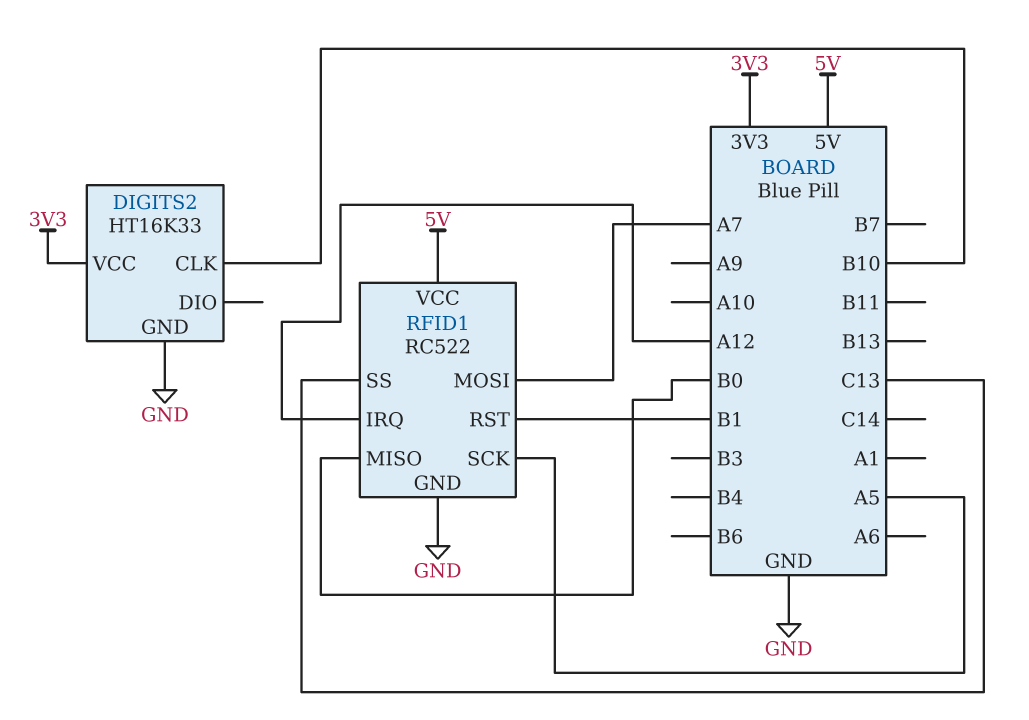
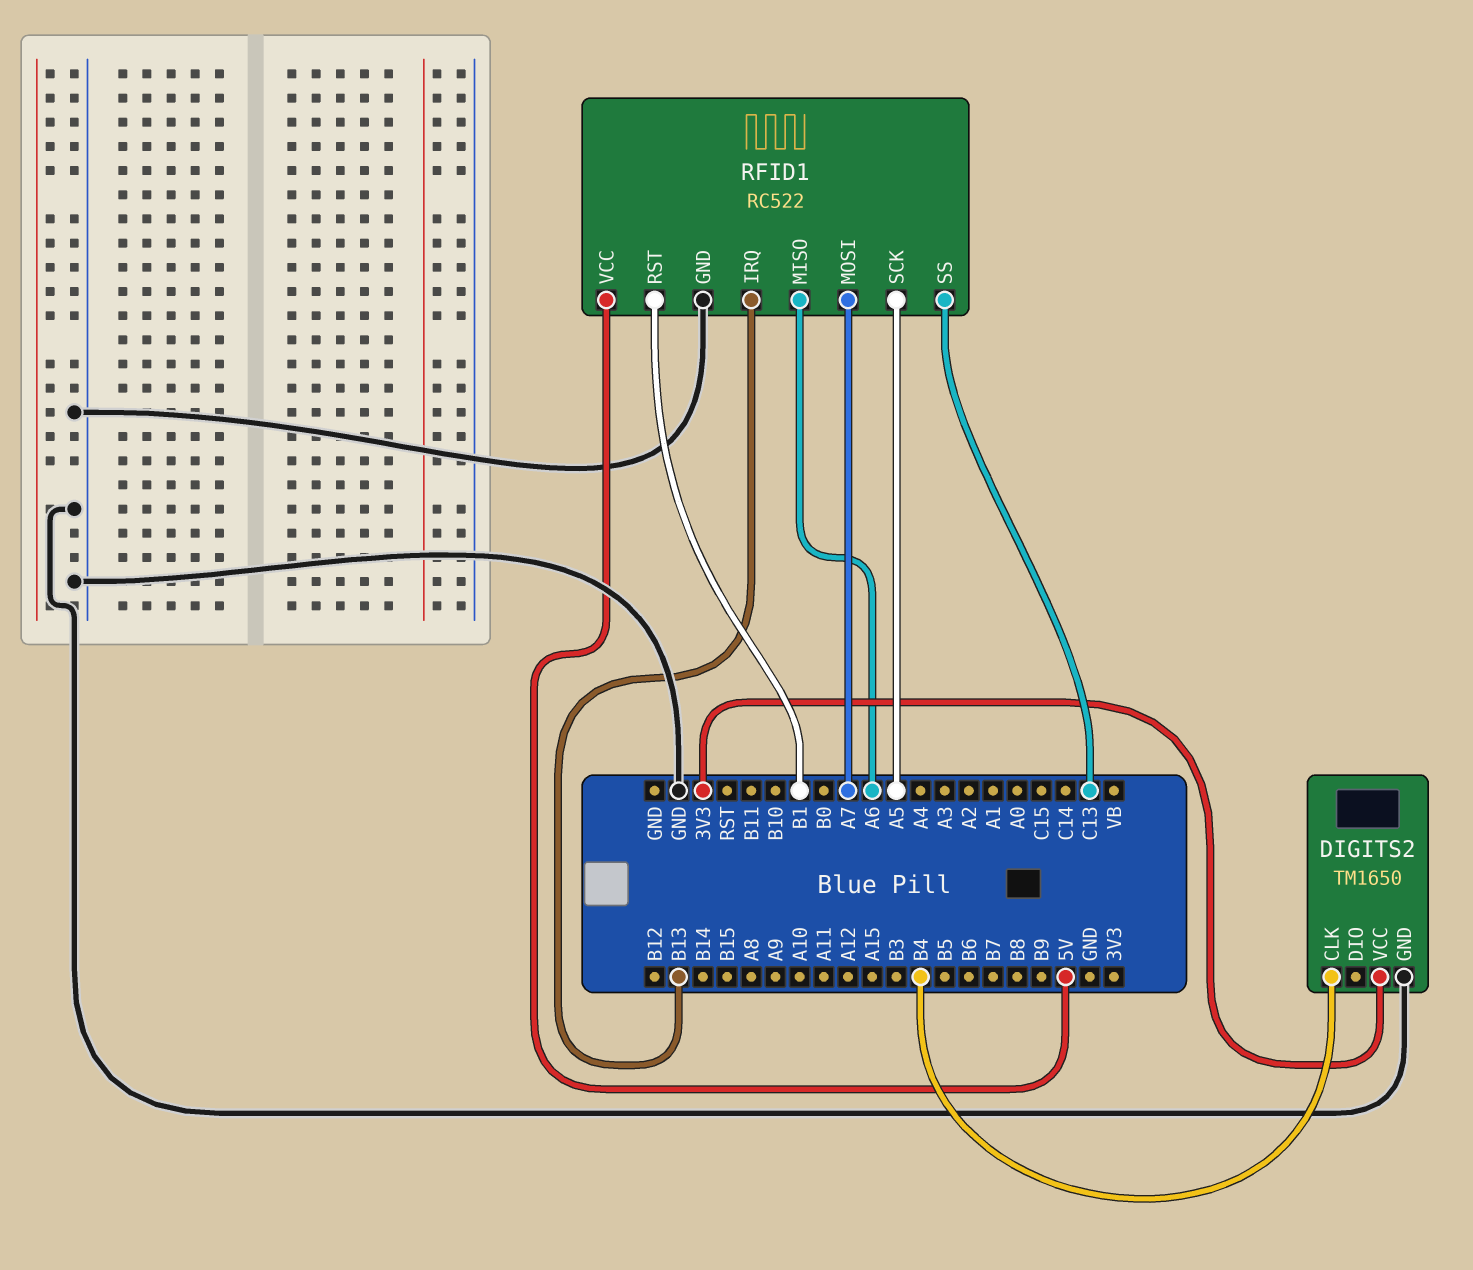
DIGITS2: HT16K33 -> TM1650
DIGITS2 pin CLK: B10 -> B4
RFID1 pin IRQ: A12 -> B13
RFID1 pin MISO: B0 -> A6

